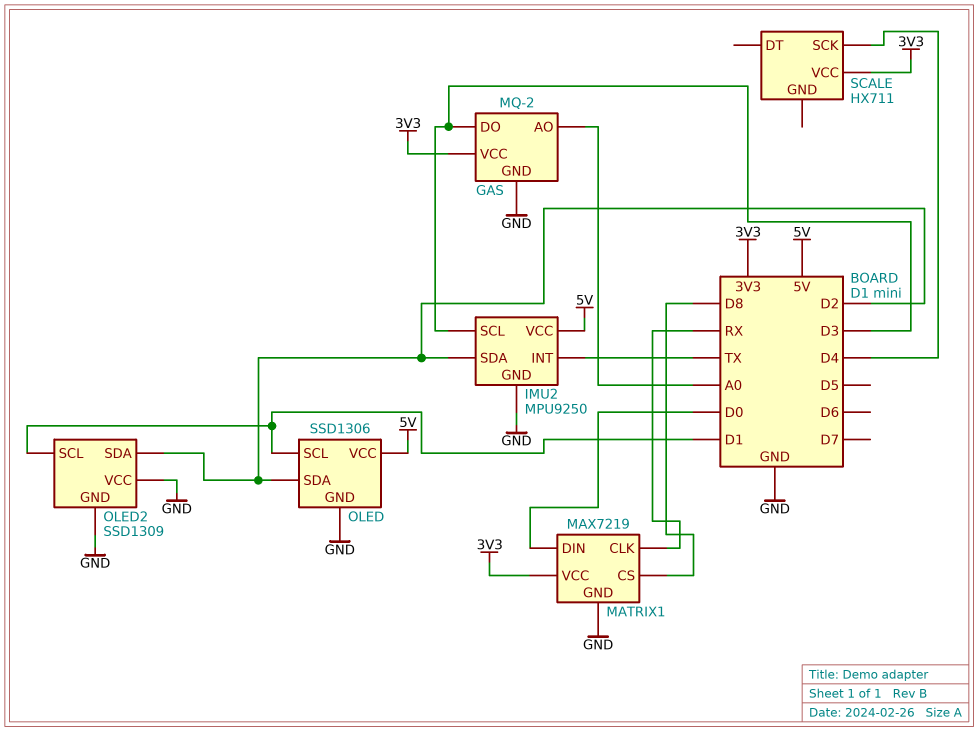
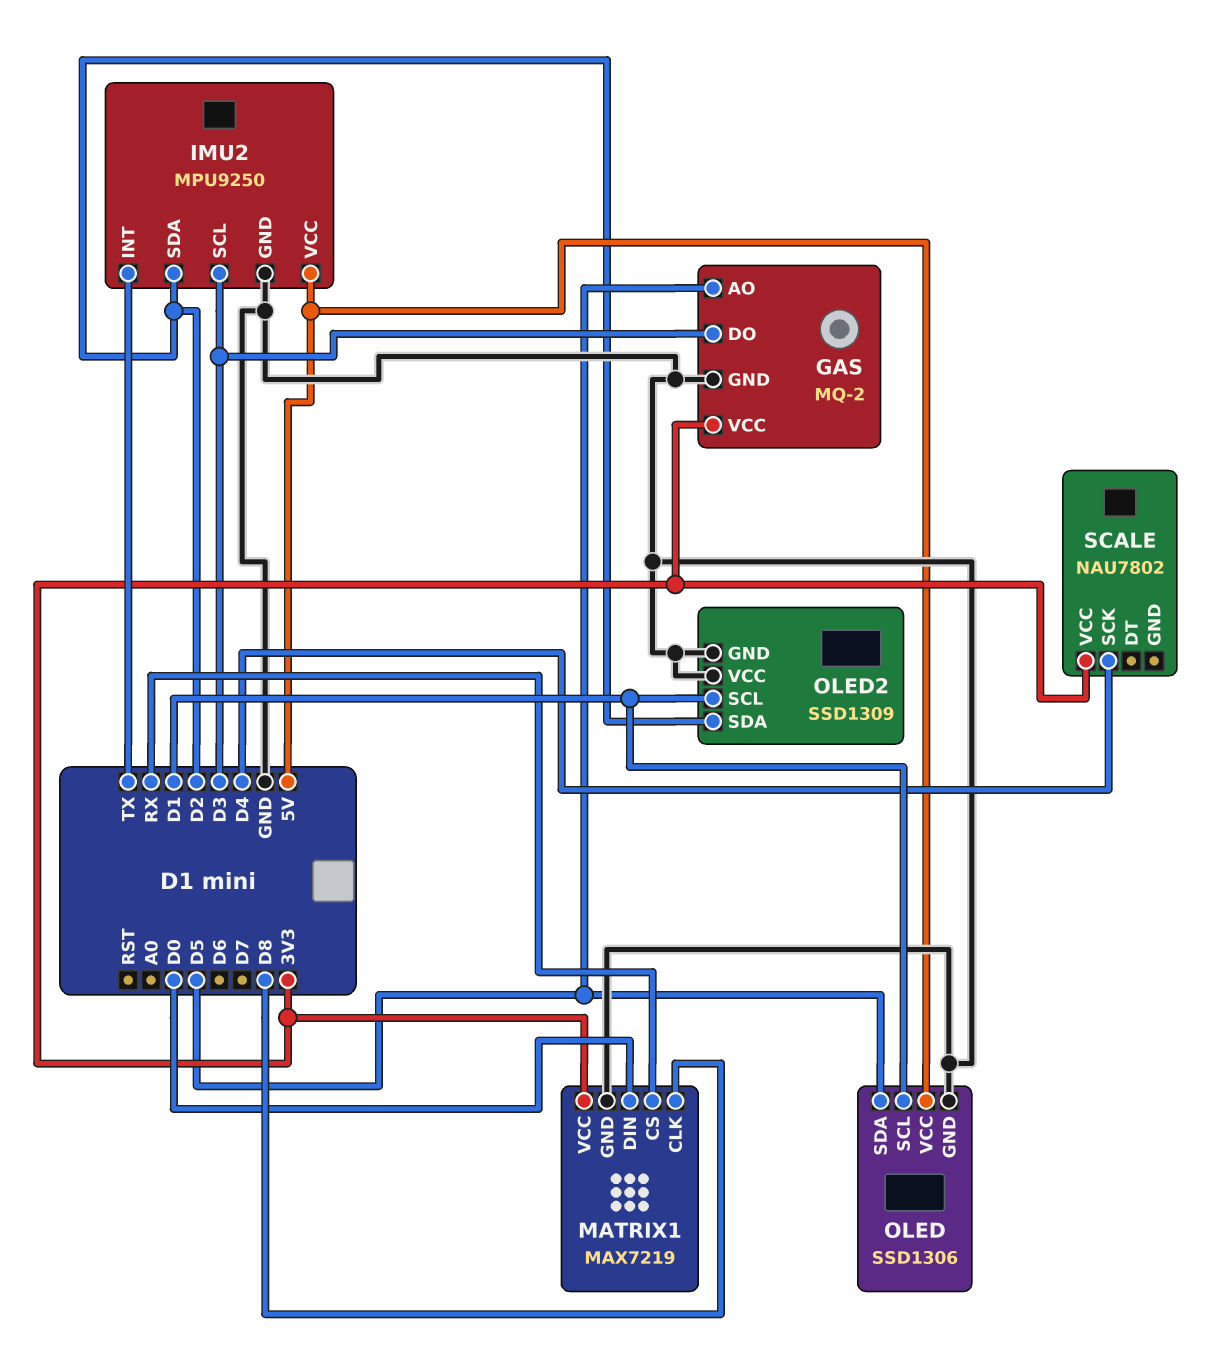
GAS pin AO: A0 -> D5
MATRIX1 pin CLK: RX -> D8
MATRIX1 pin CS: D8 -> RX
OLED pin SDA: D2 -> D5
SCALE: HX711 -> NAU7802

